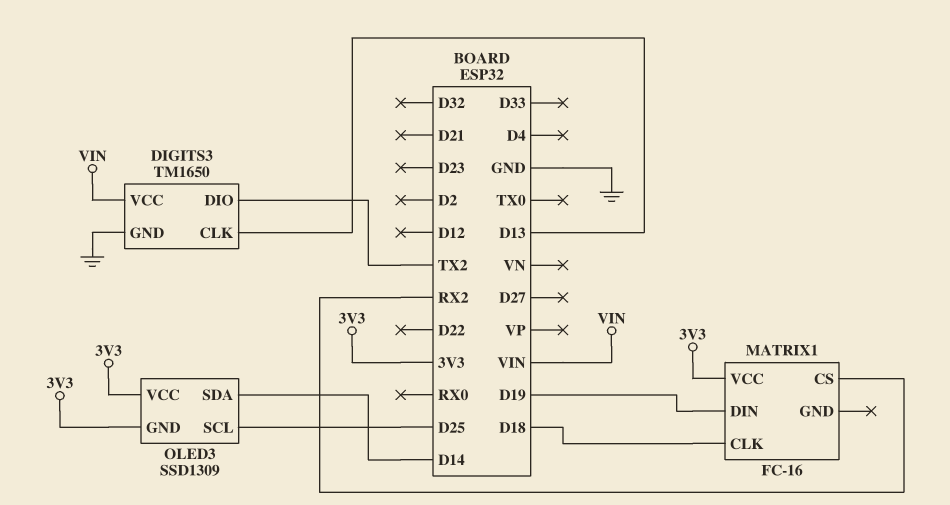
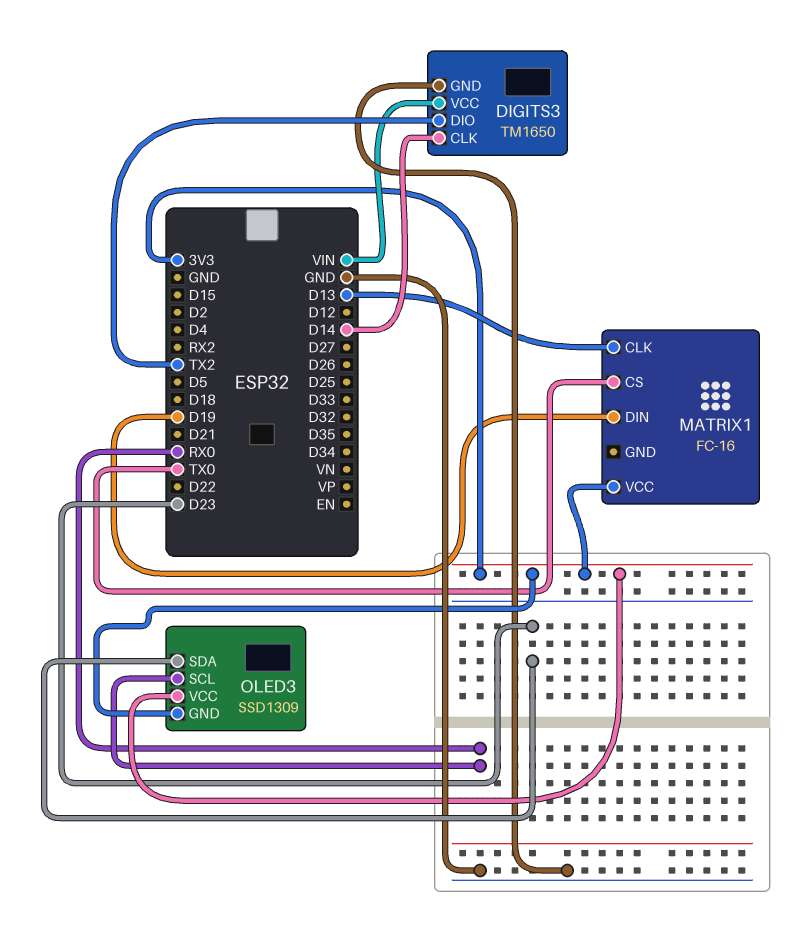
DIGITS3 pin CLK: D13 -> D14
MATRIX1 pin CLK: D18 -> D13
MATRIX1 pin CS: RX2 -> TX0
OLED3 pin SCL: D25 -> RX0
OLED3 pin SDA: D14 -> D23

